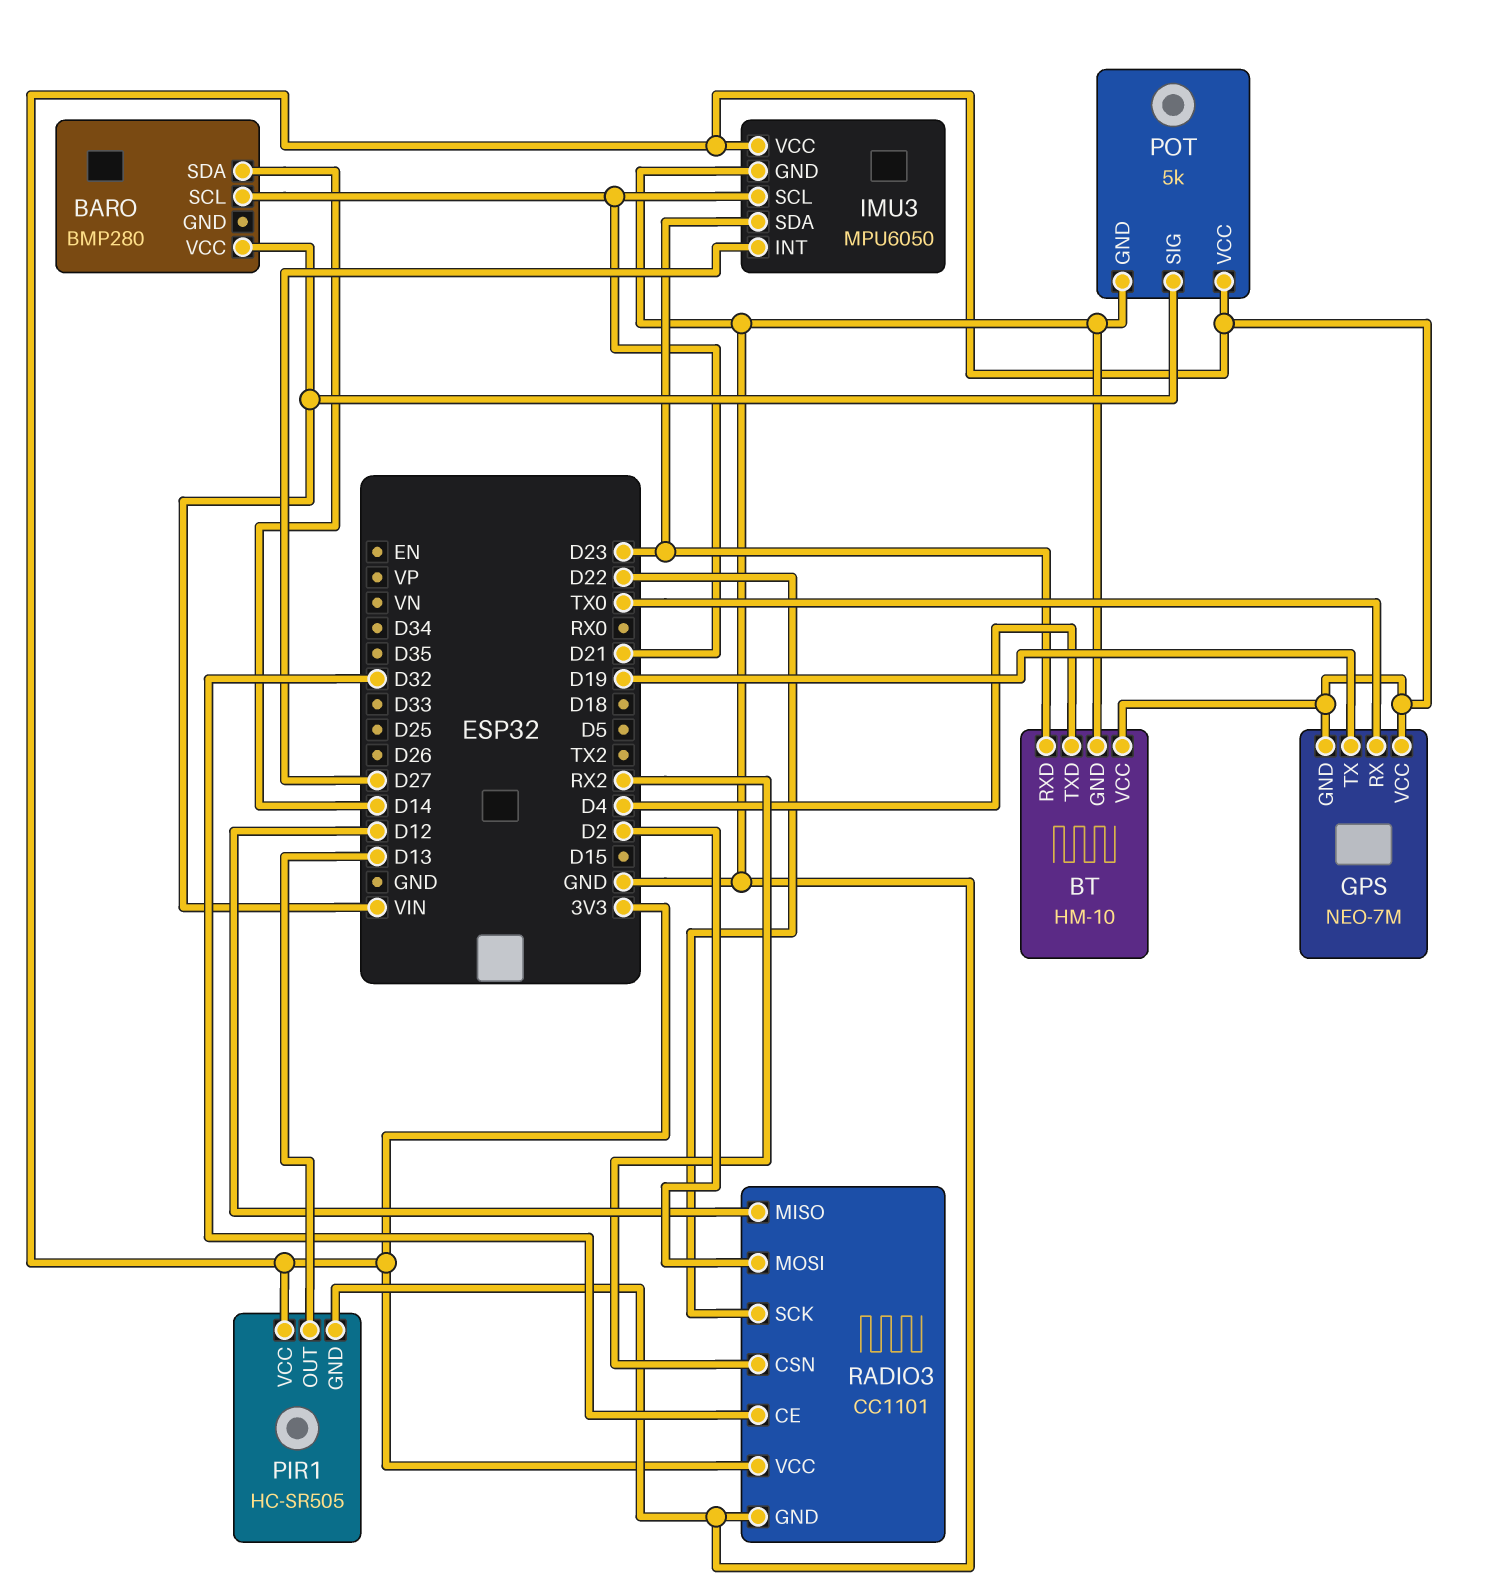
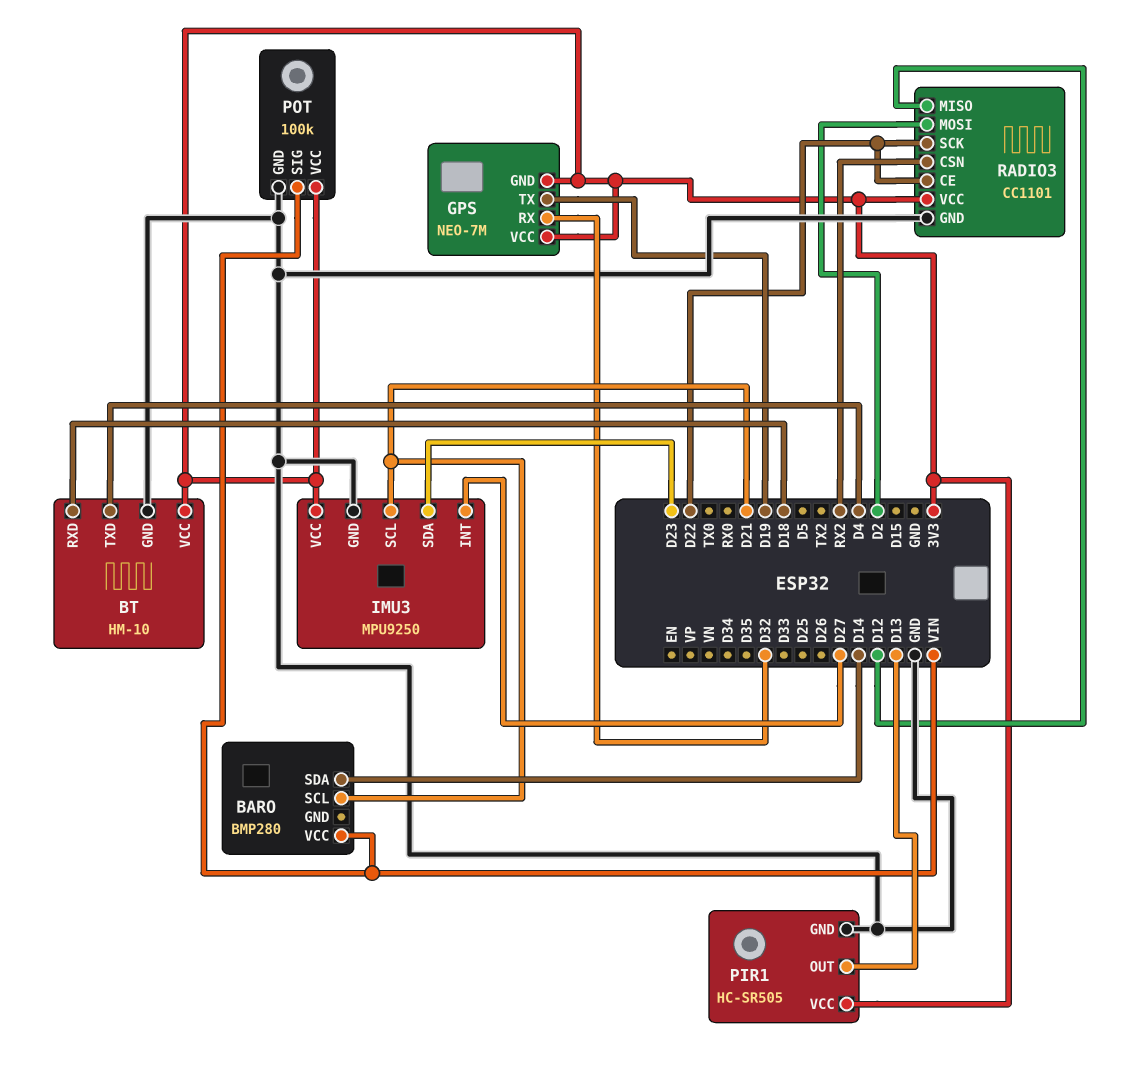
BT pin RXD: D23 -> D18
GPS pin RX: TX0 -> D32
IMU3: MPU6050 -> MPU9250
POT: 5k -> 100k
RADIO3 pin CE: D32 -> D22

